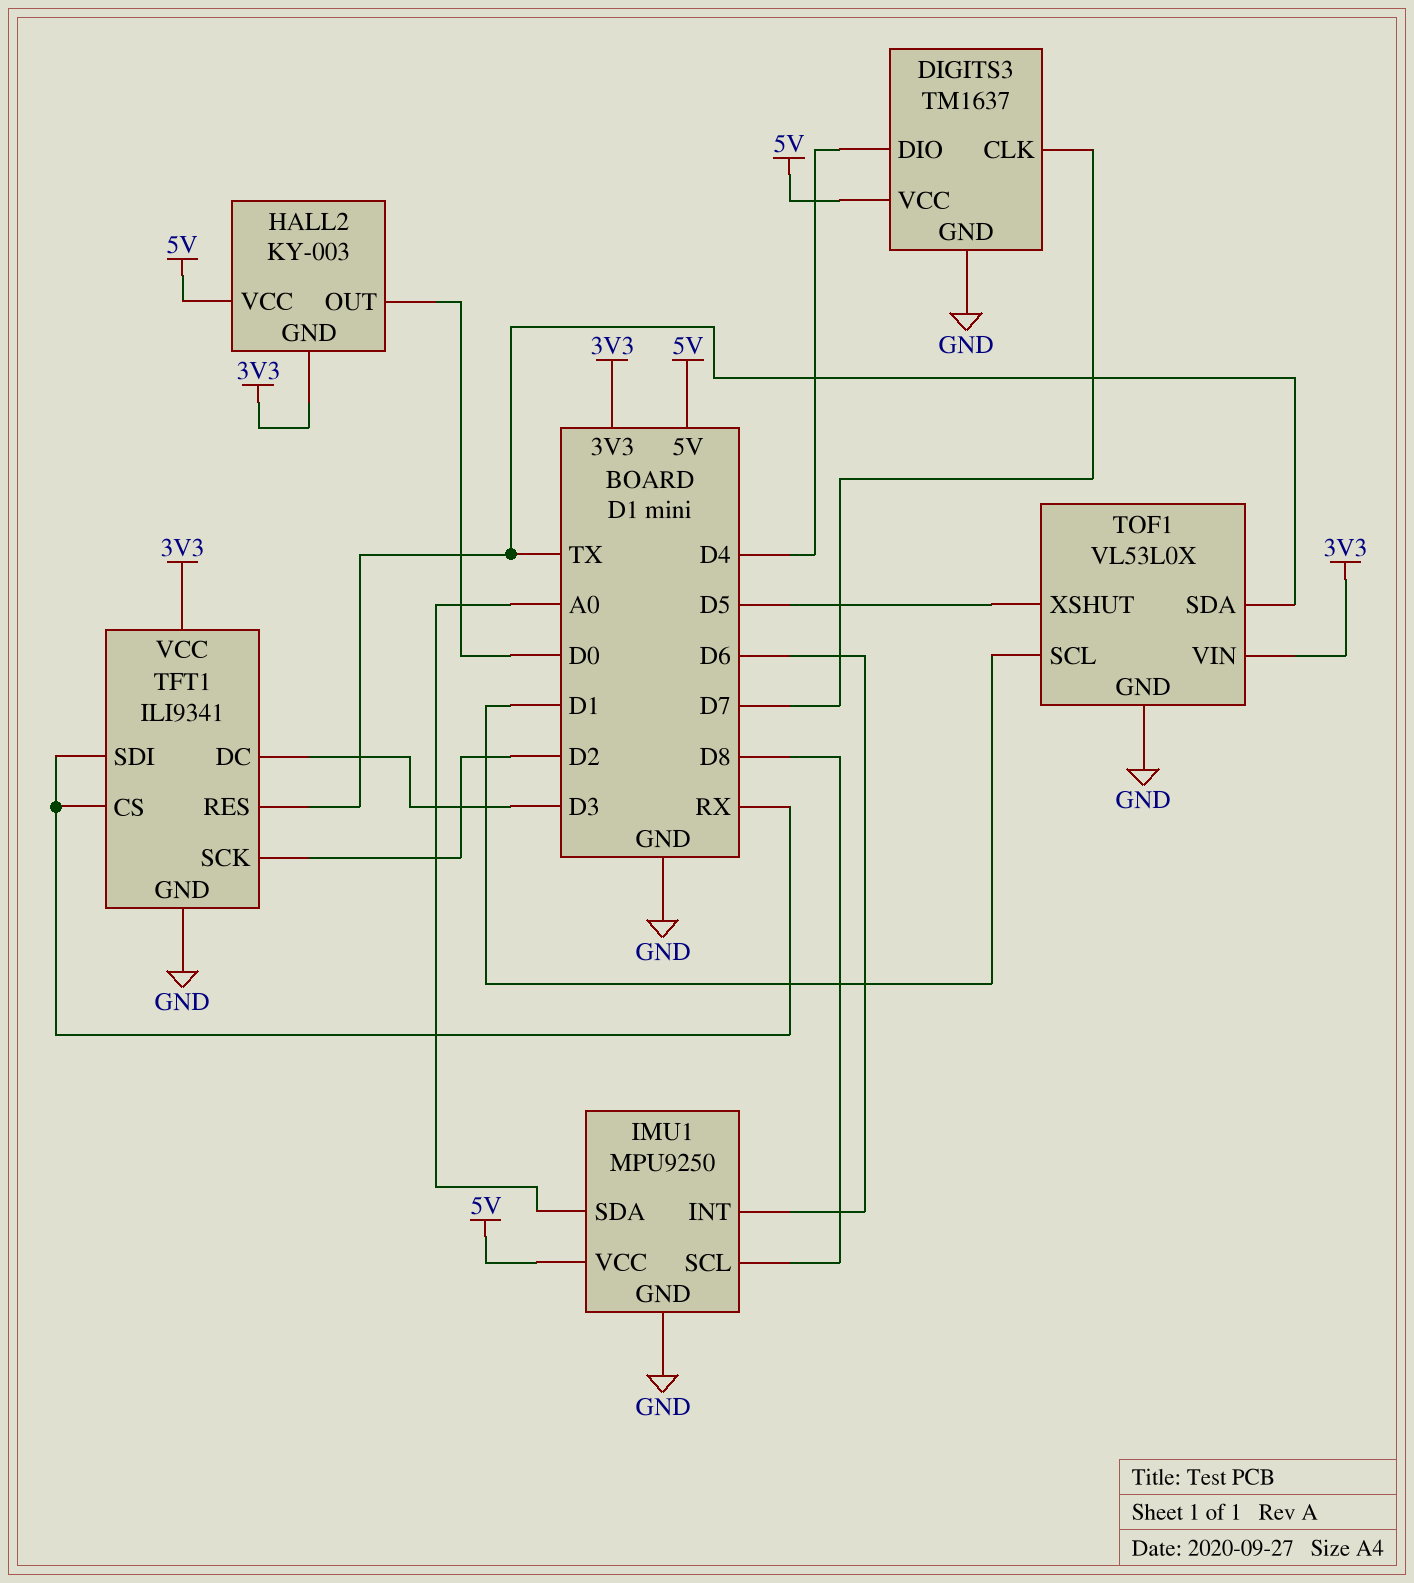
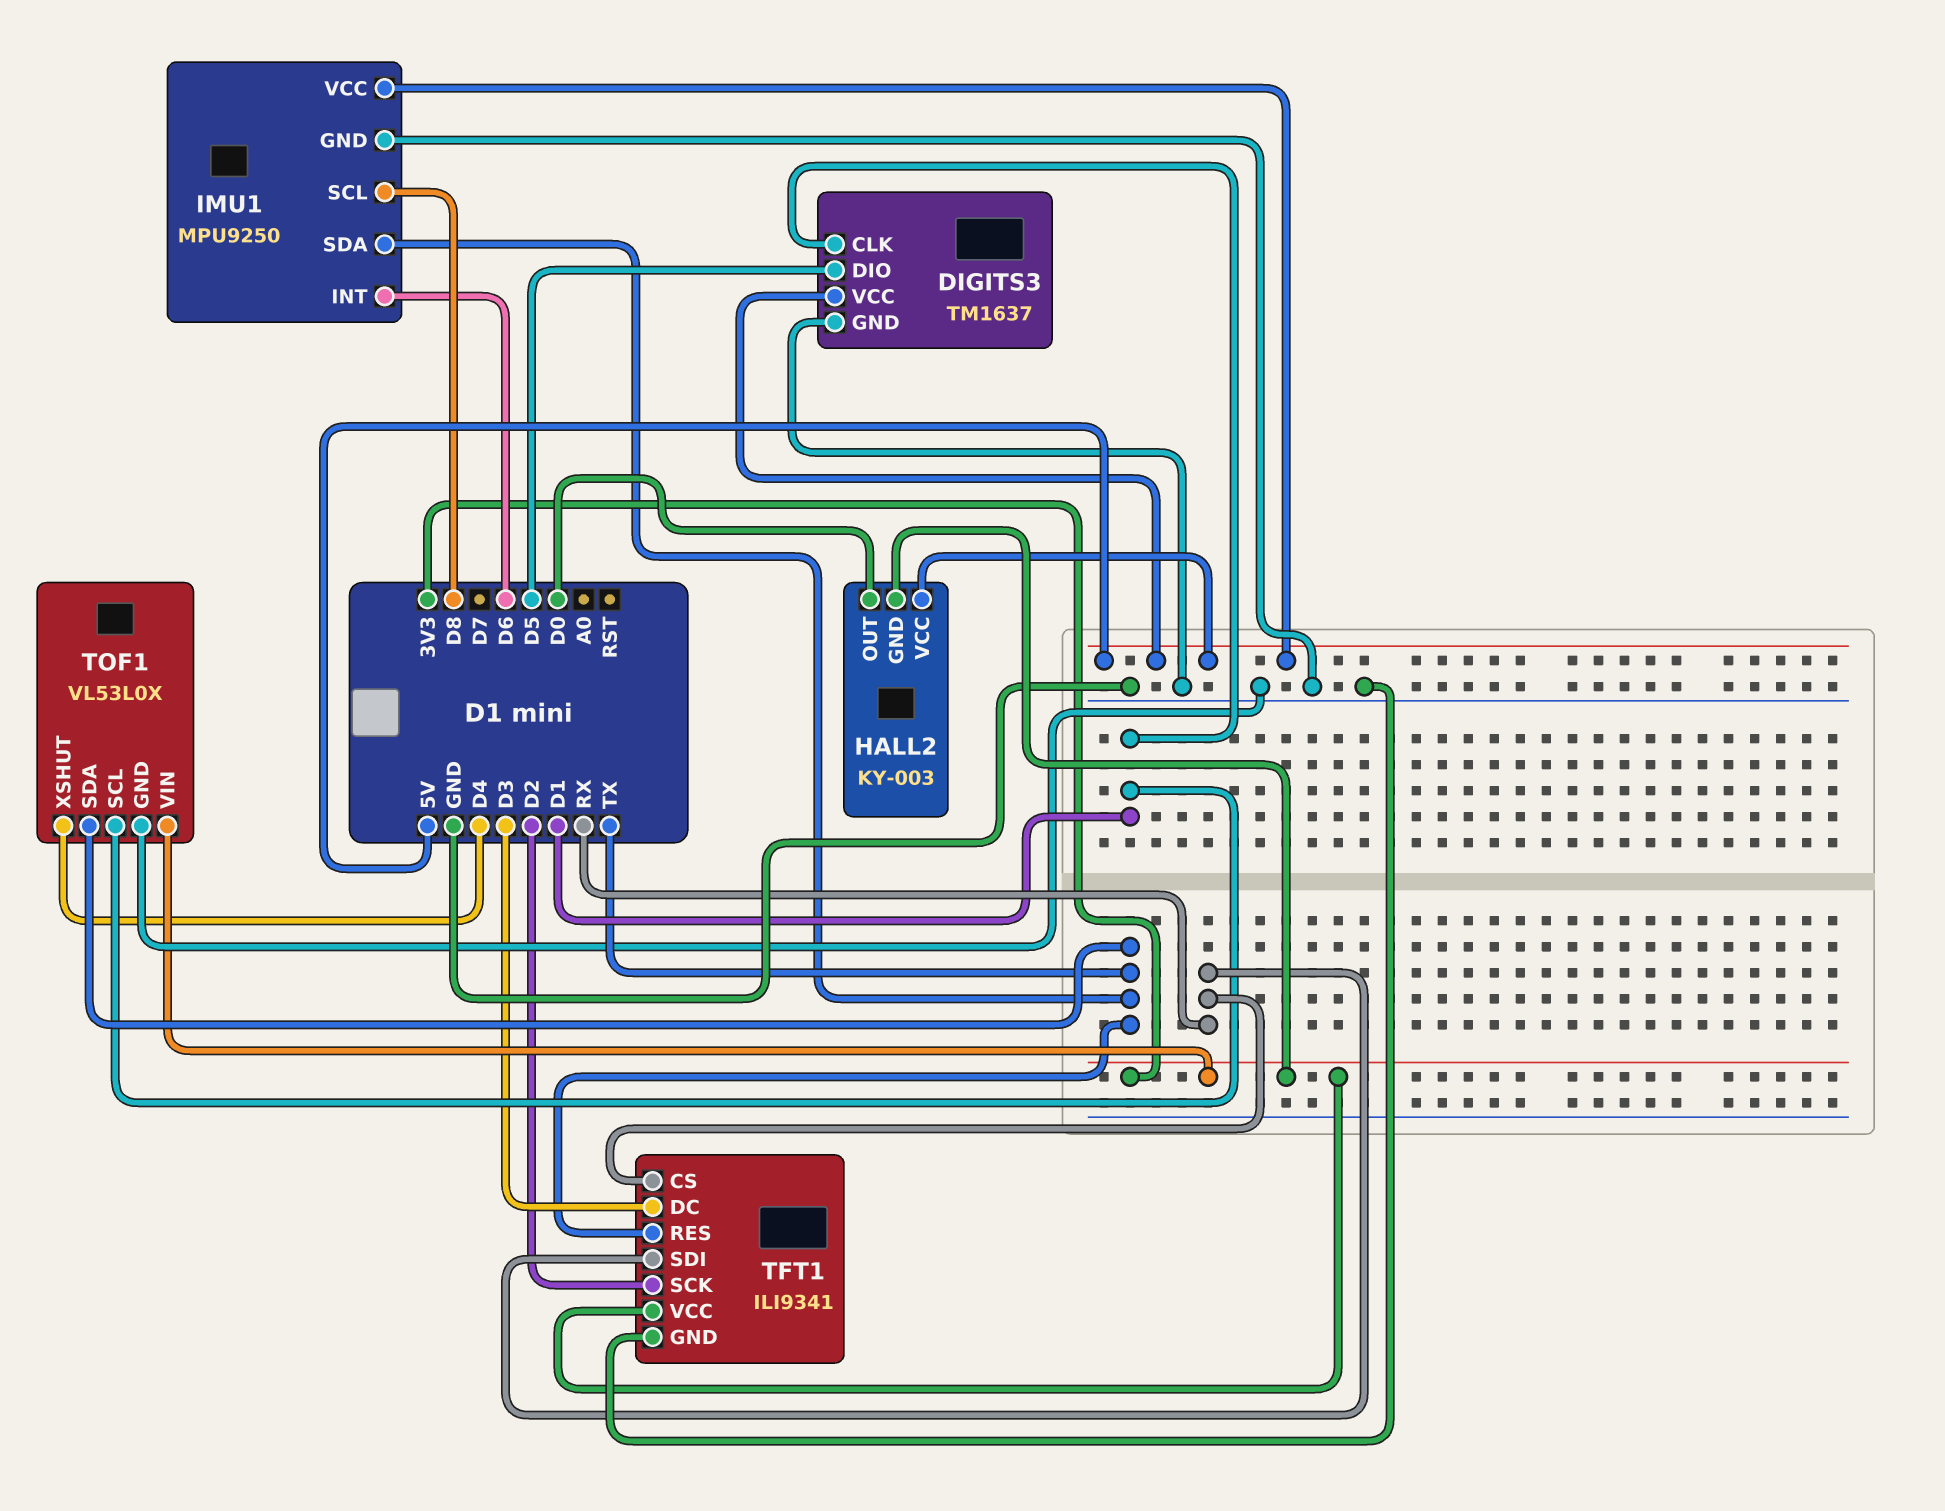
DIGITS3 pin CLK: D7 -> D1
DIGITS3 pin DIO: D4 -> D5
IMU1 pin SDA: A0 -> TX
TOF1 pin XSHUT: D5 -> D4

